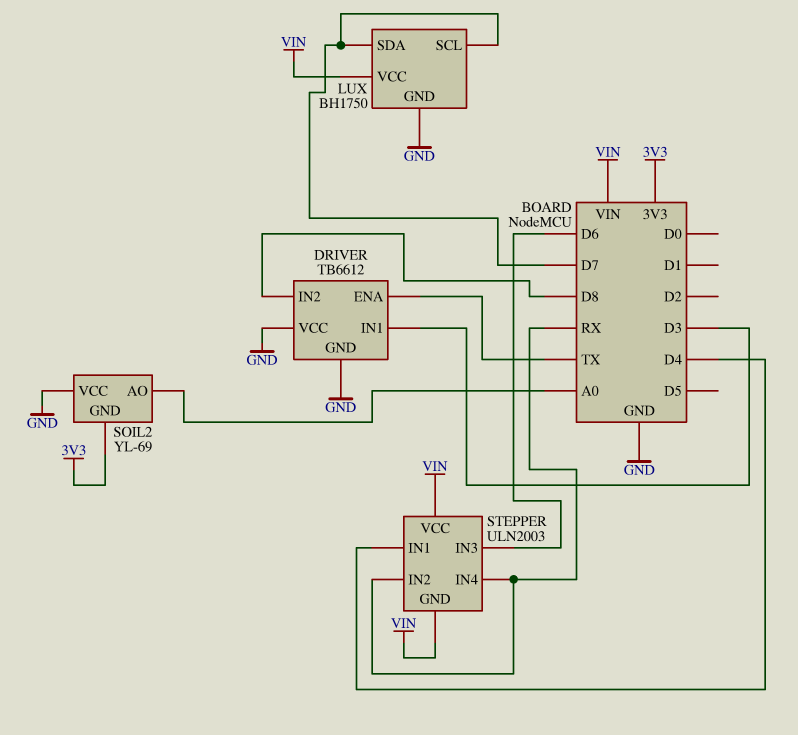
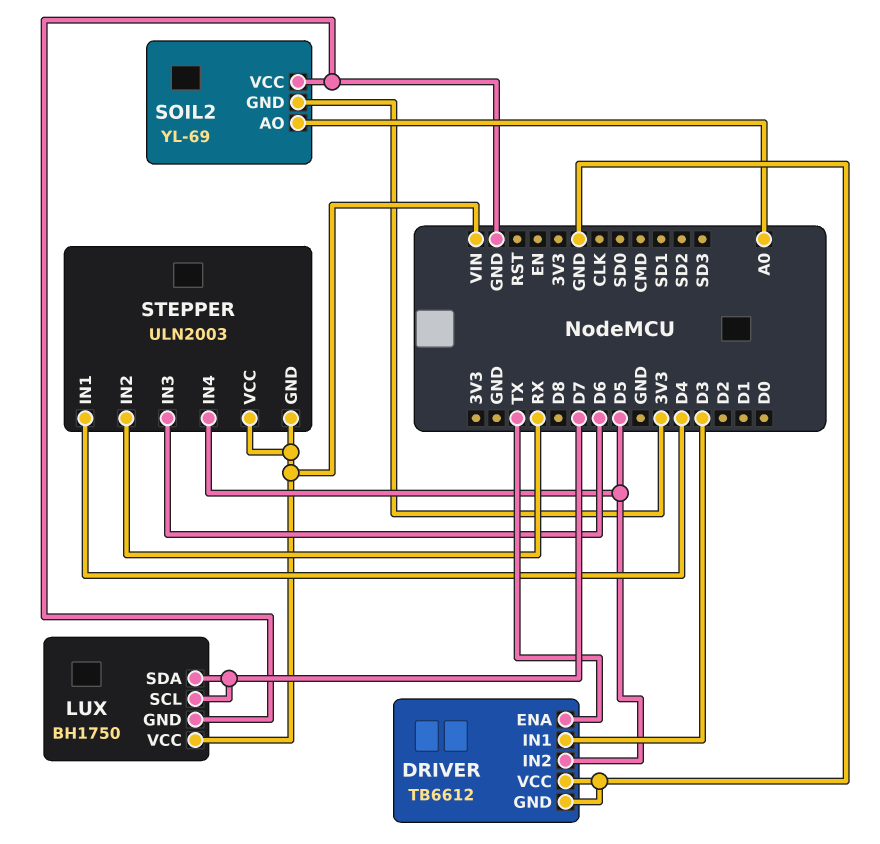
DRIVER pin IN2: D8 -> D5
STEPPER pin IN4: RX -> D5

